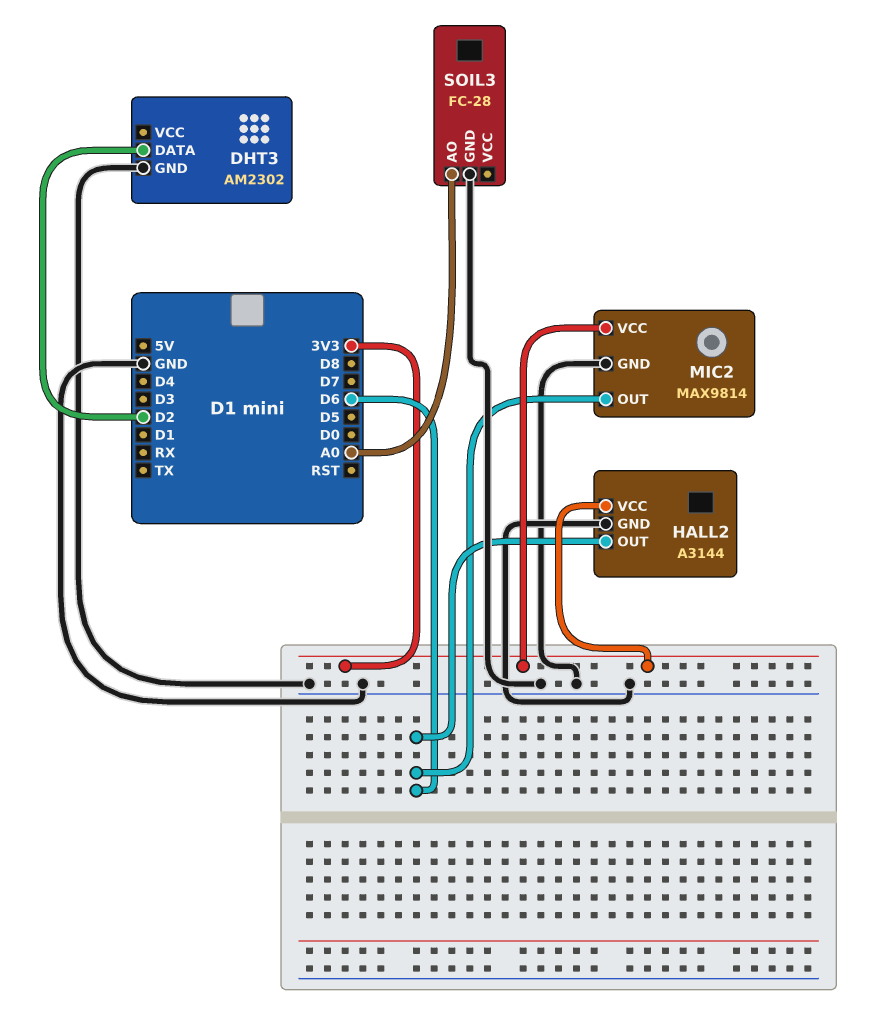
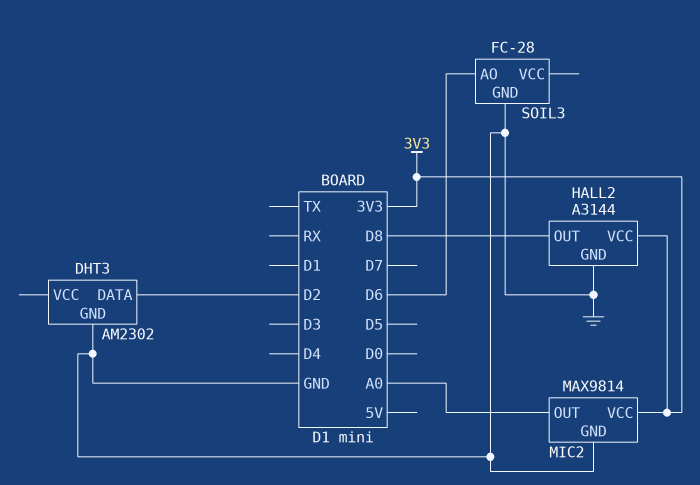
HALL2 pin OUT: D6 -> D8
MIC2 pin OUT: D6 -> A0
SOIL3 pin AO: A0 -> D6

